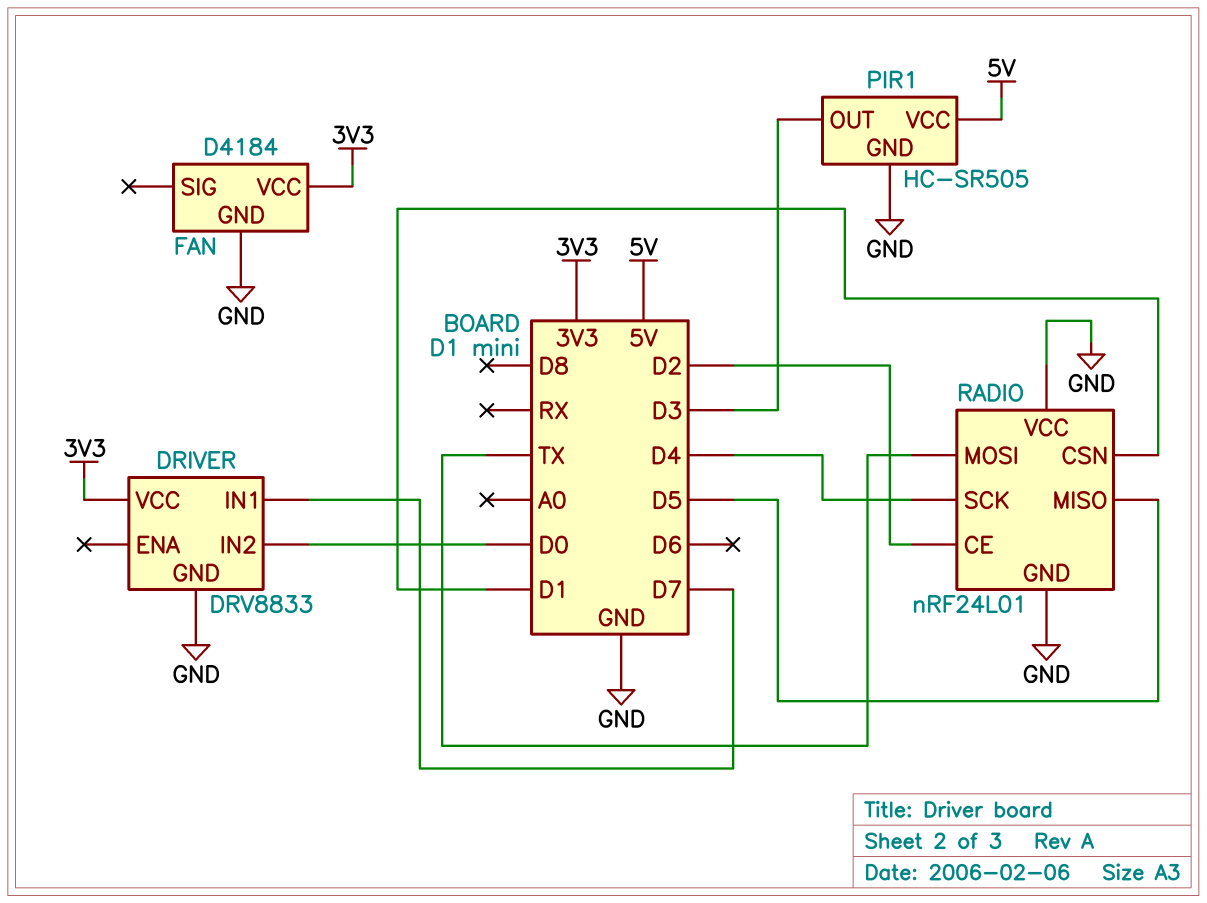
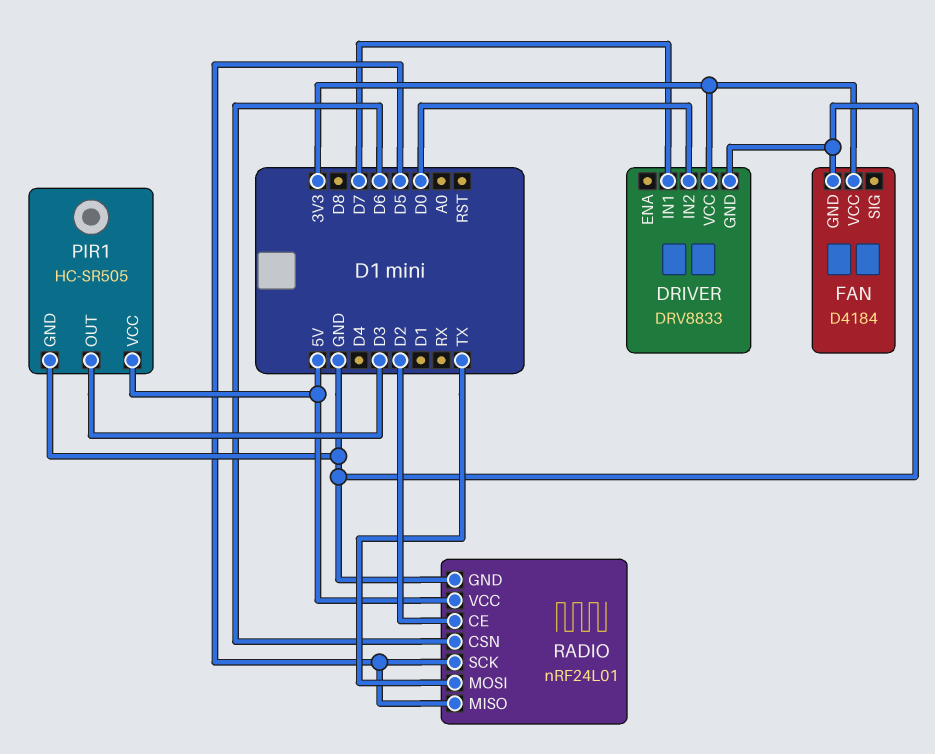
RADIO pin CSN: D1 -> D6
RADIO pin SCK: D4 -> D5
RADIO pin VCC: GND -> 5V

